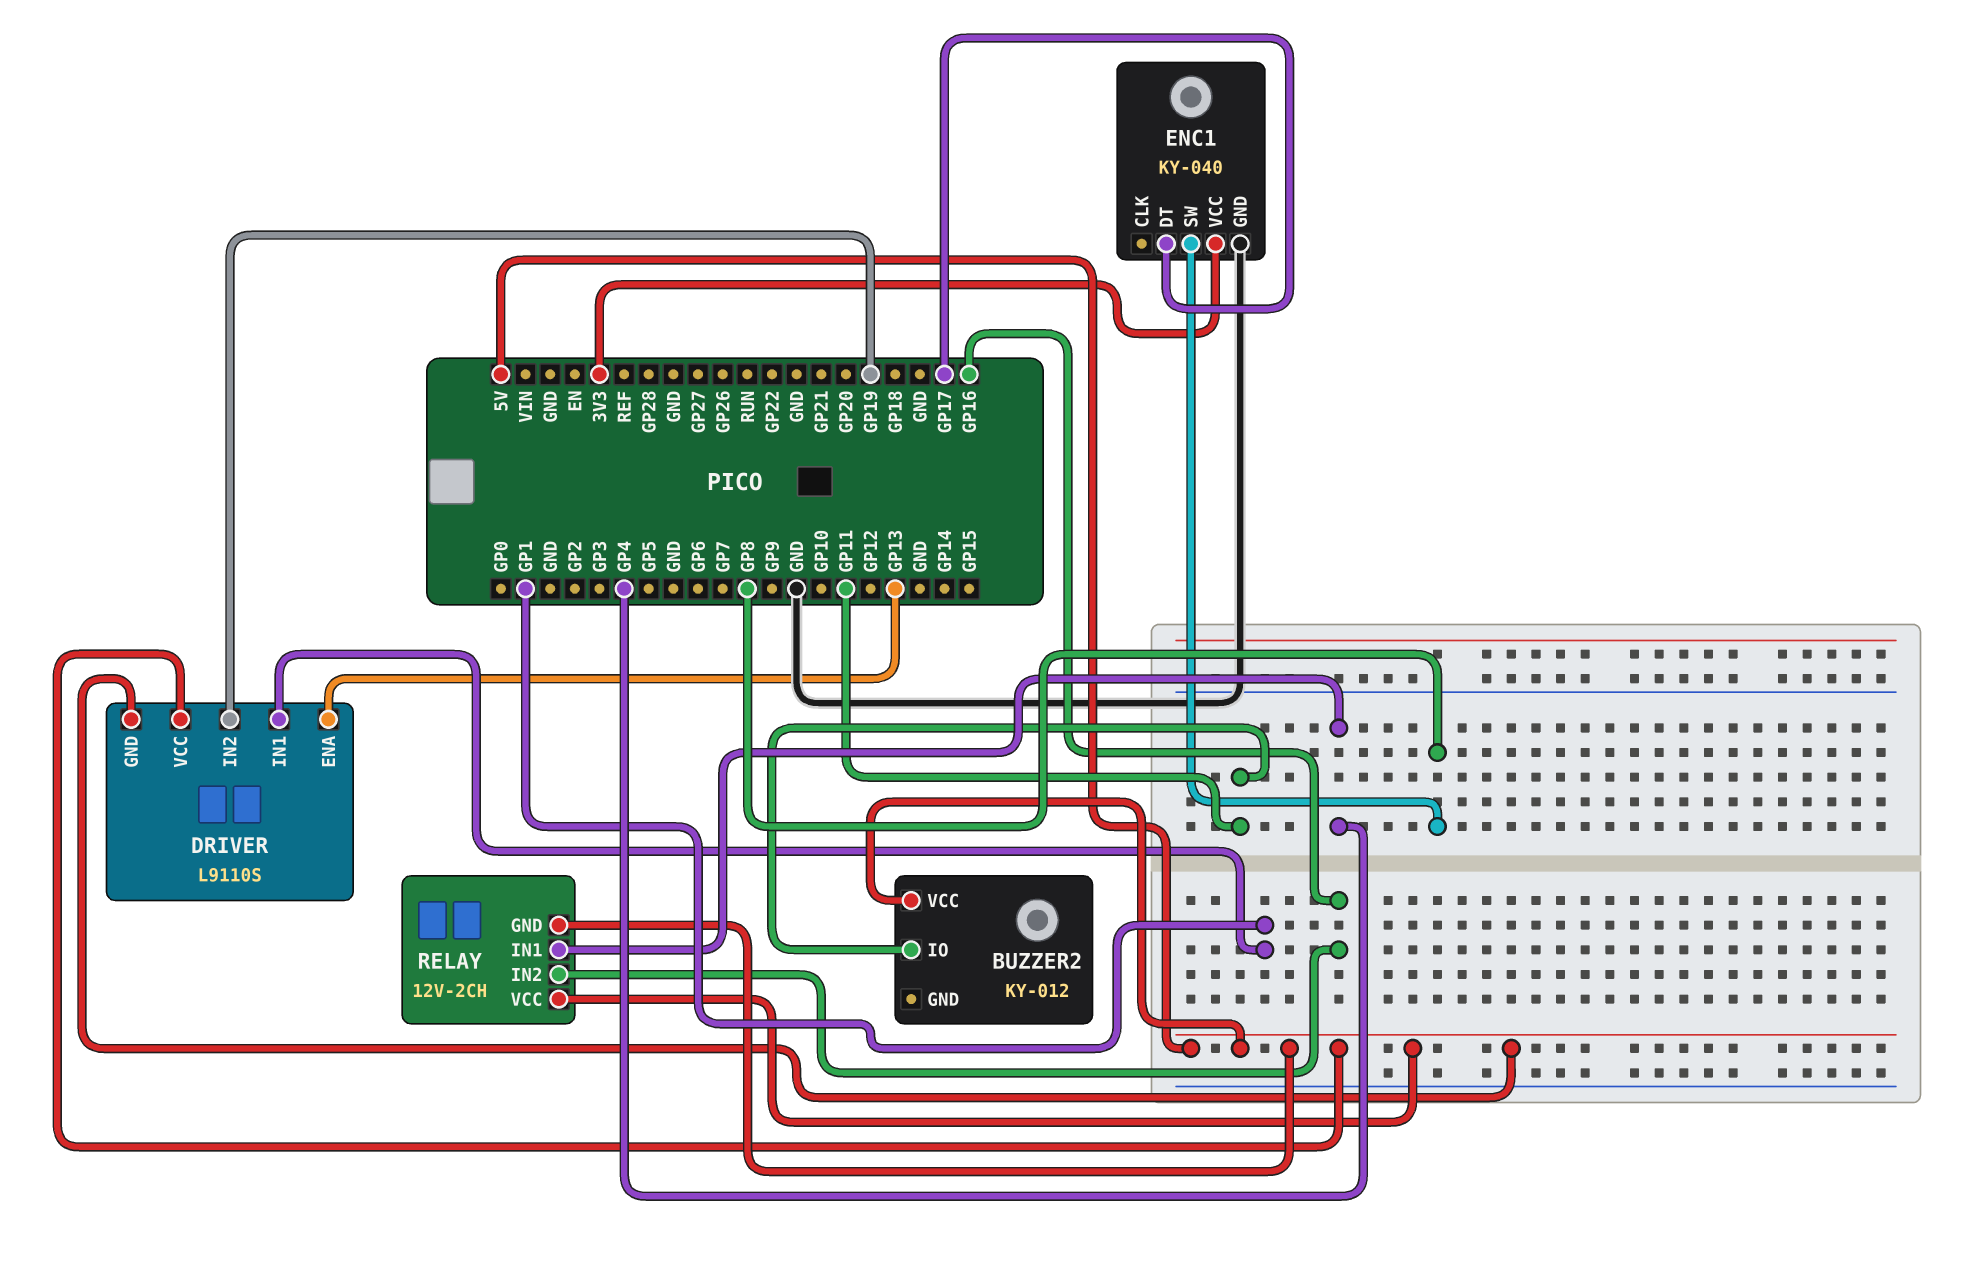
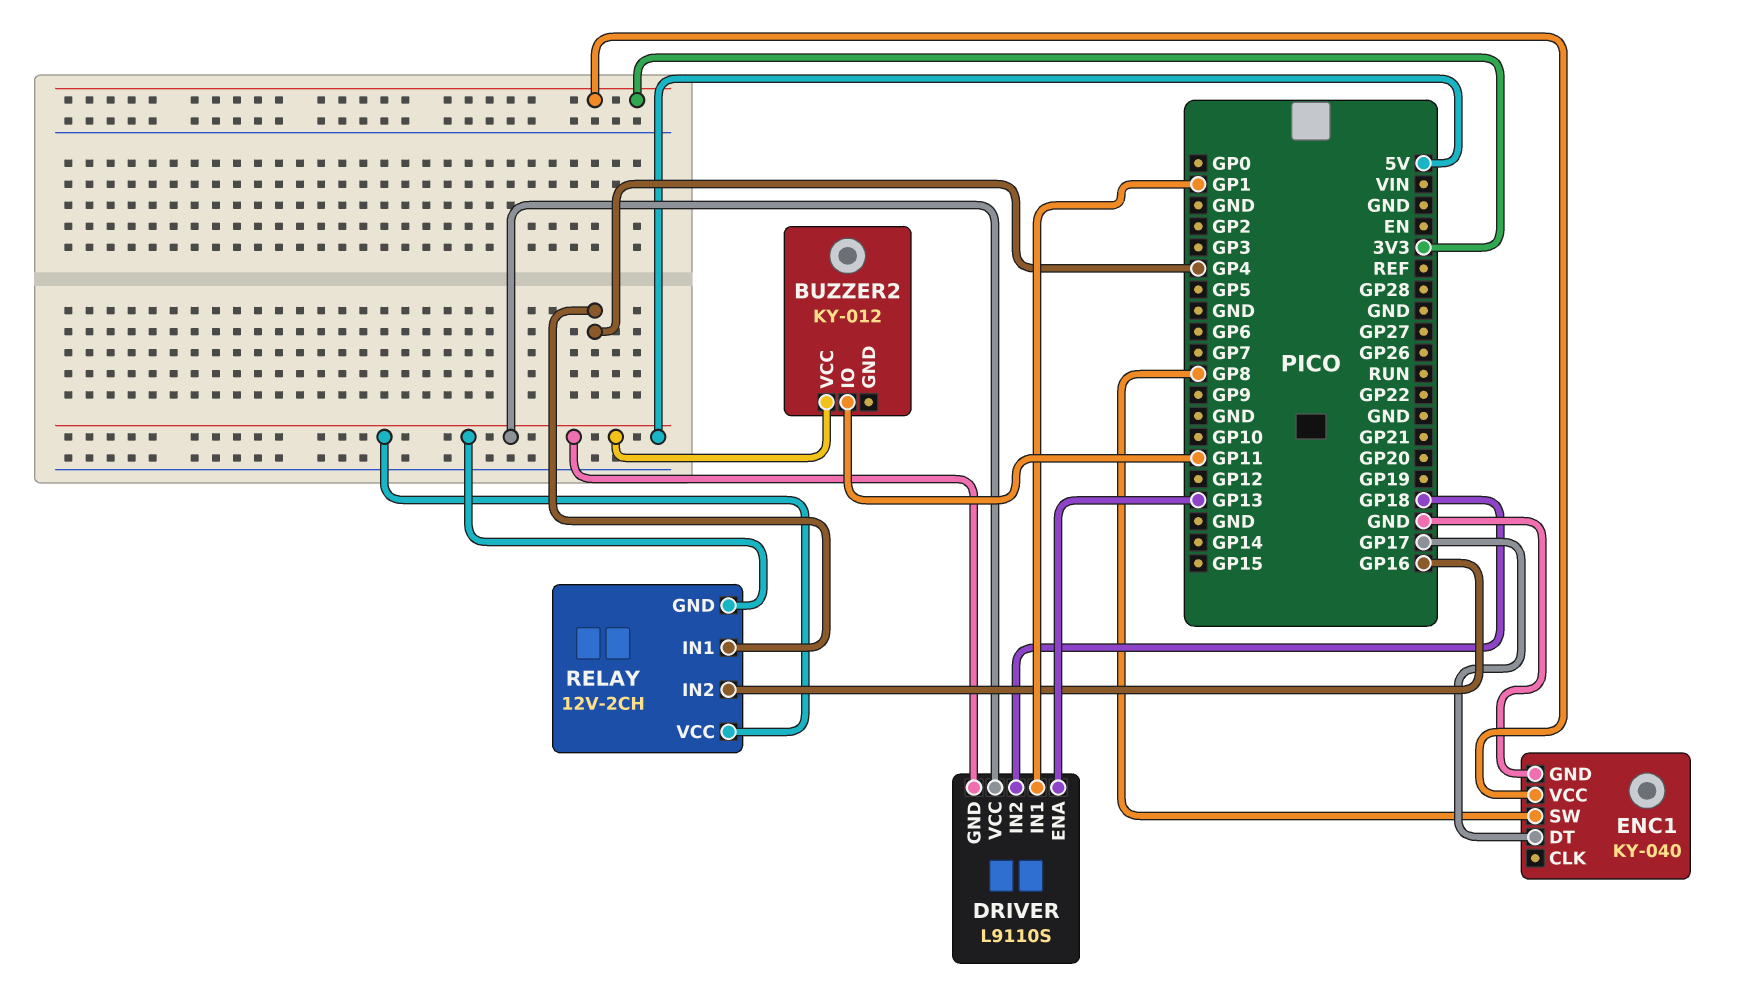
DRIVER pin IN2: GP19 -> GP18

